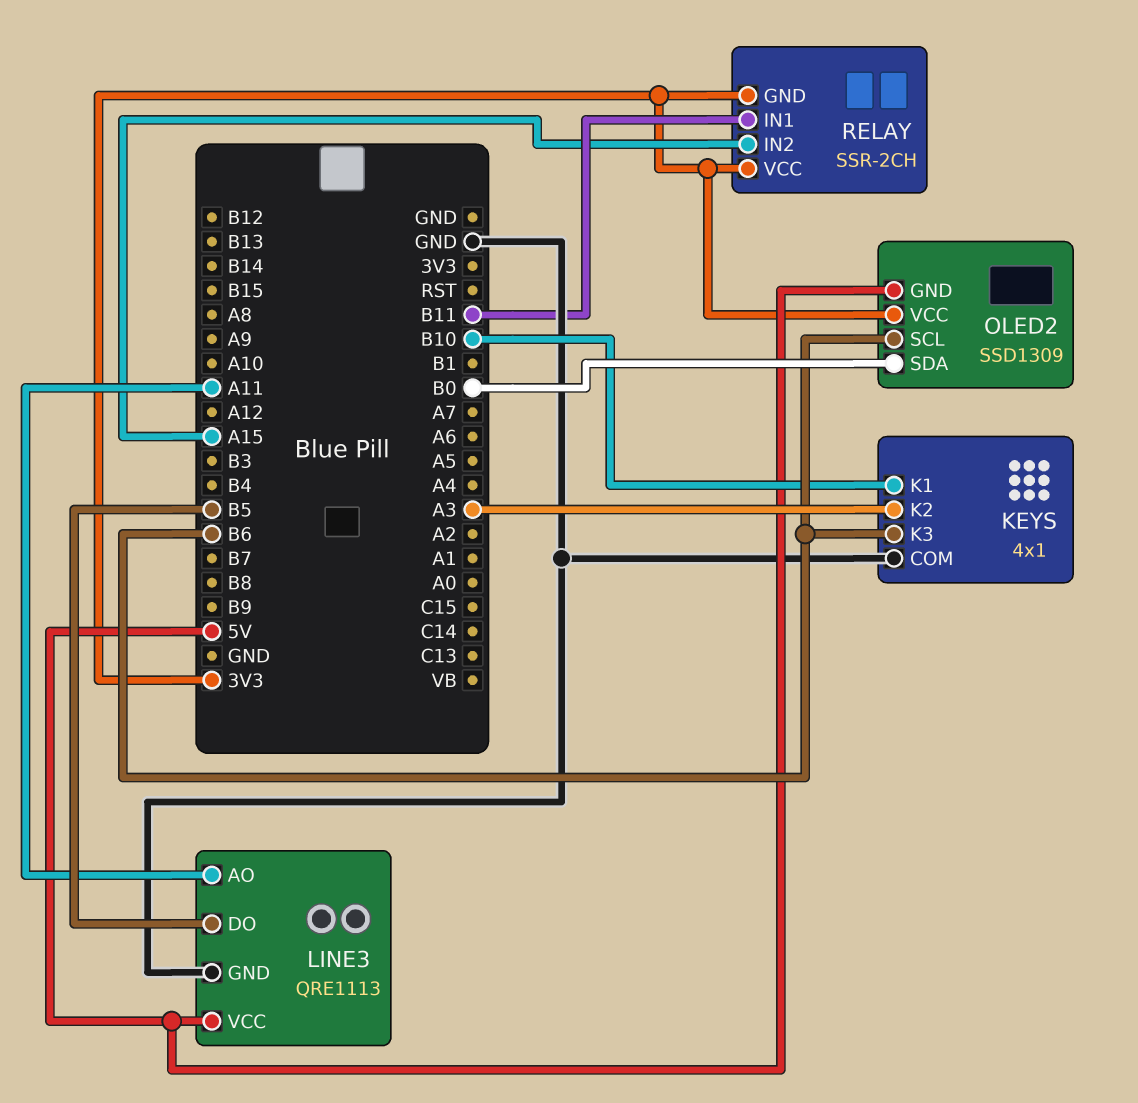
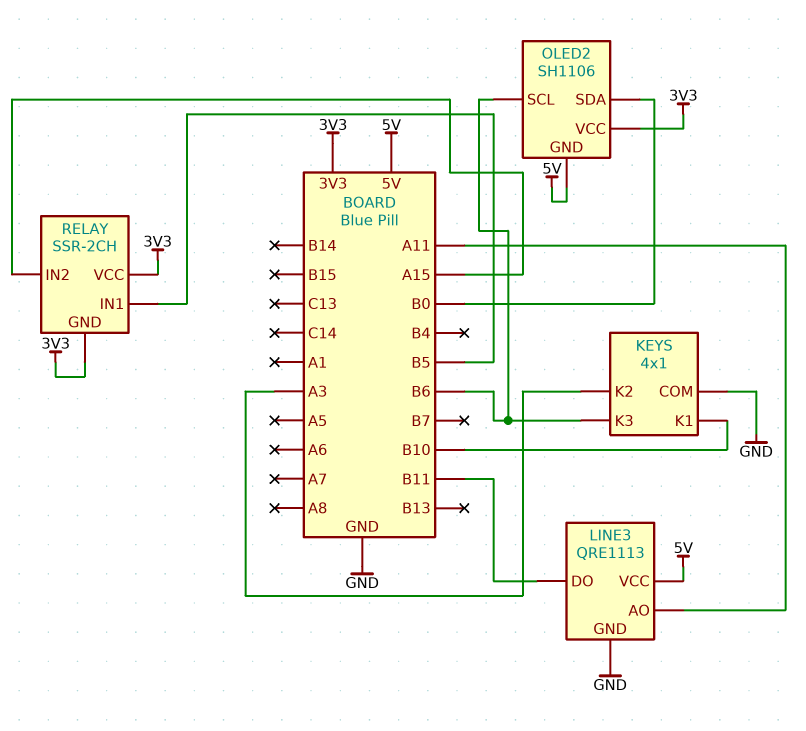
LINE3 pin DO: B5 -> B11
OLED2: SSD1309 -> SH1106
RELAY pin IN1: B11 -> B5

